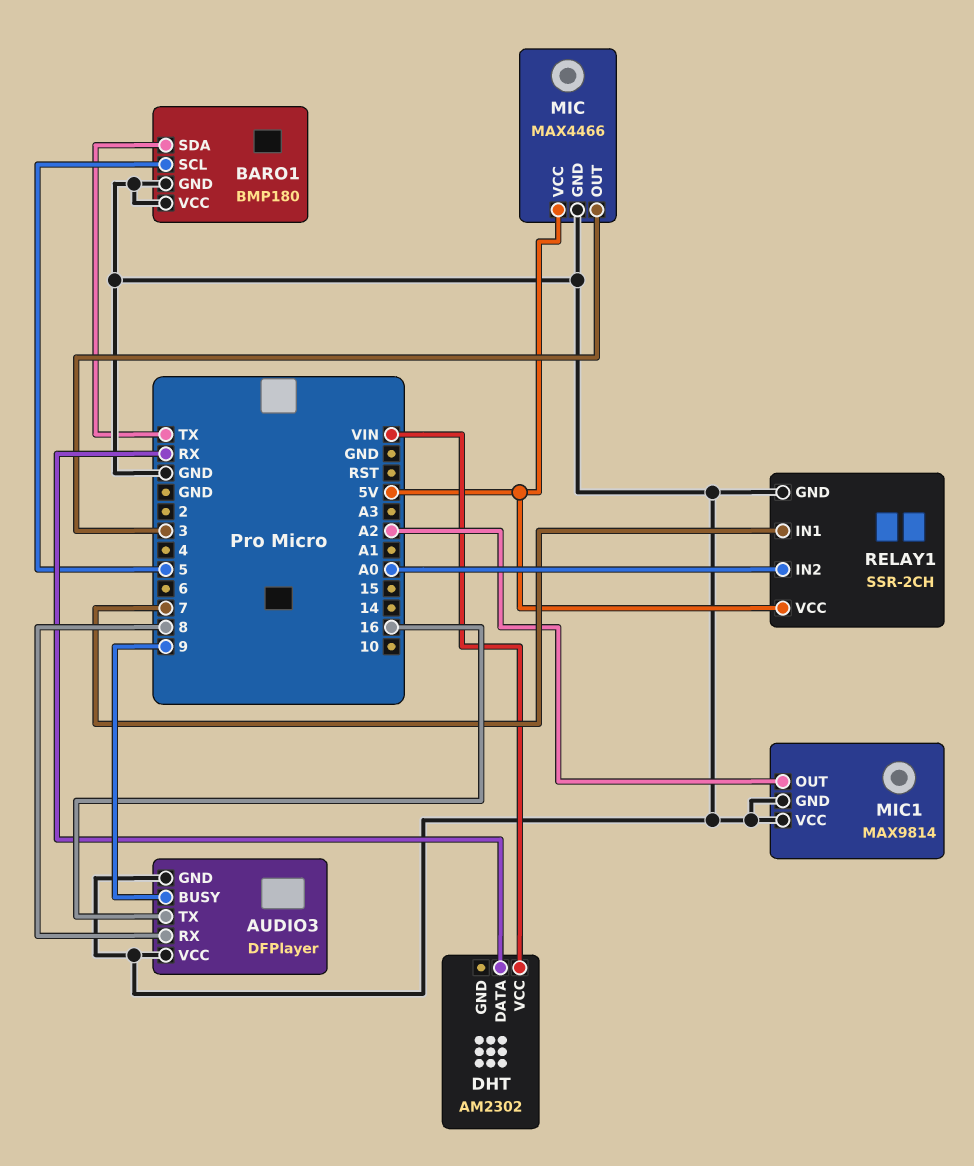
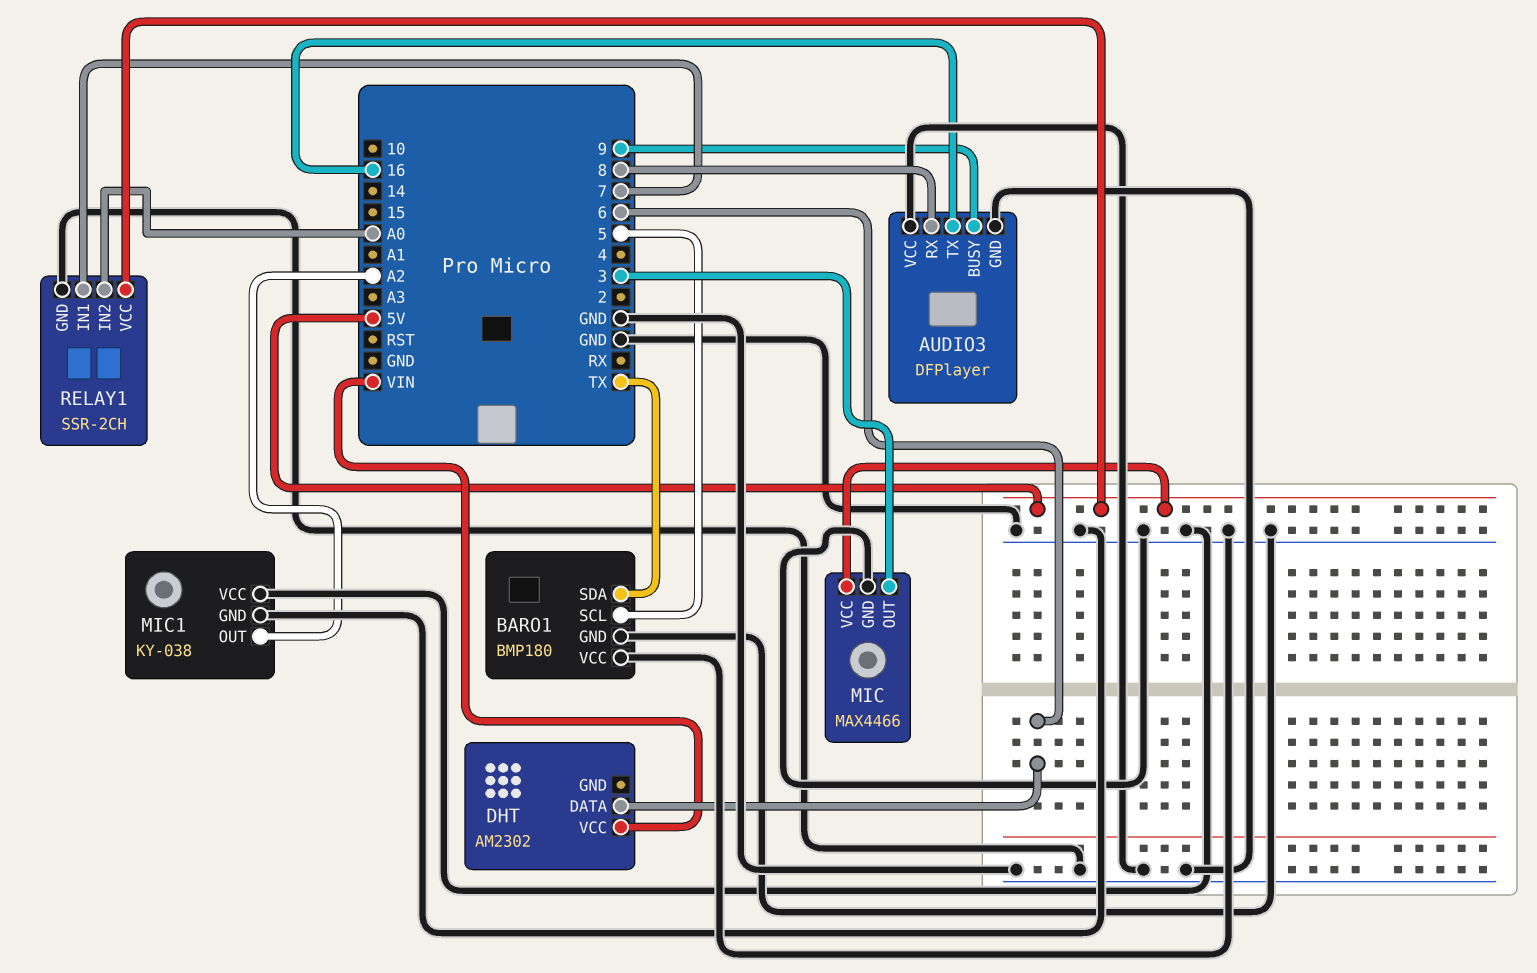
DHT pin DATA: RX -> 6
MIC1: MAX9814 -> KY-038

